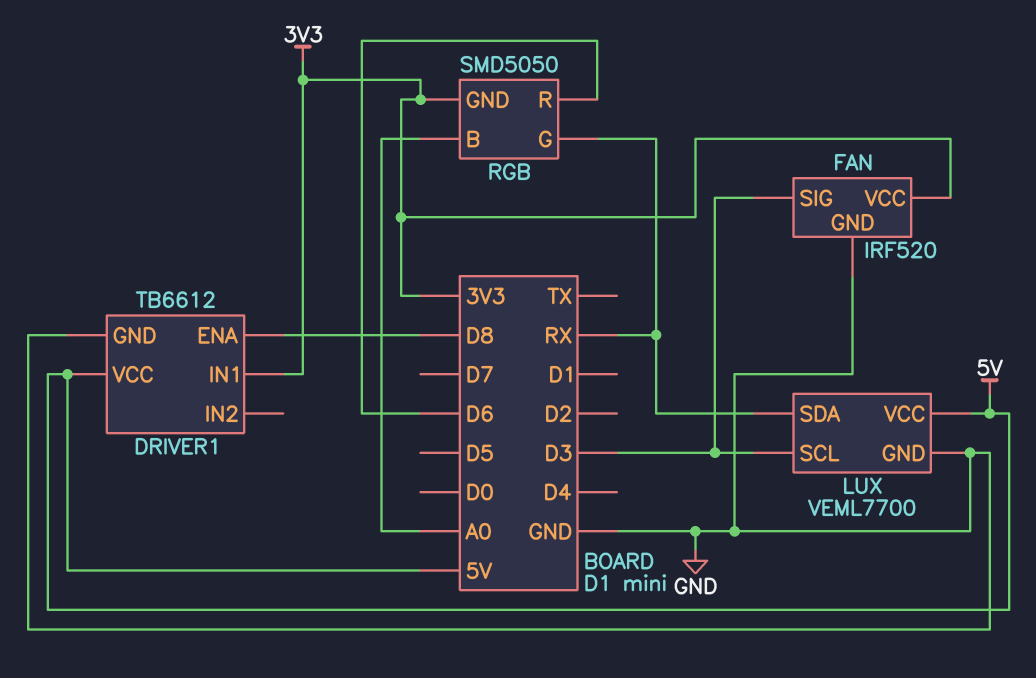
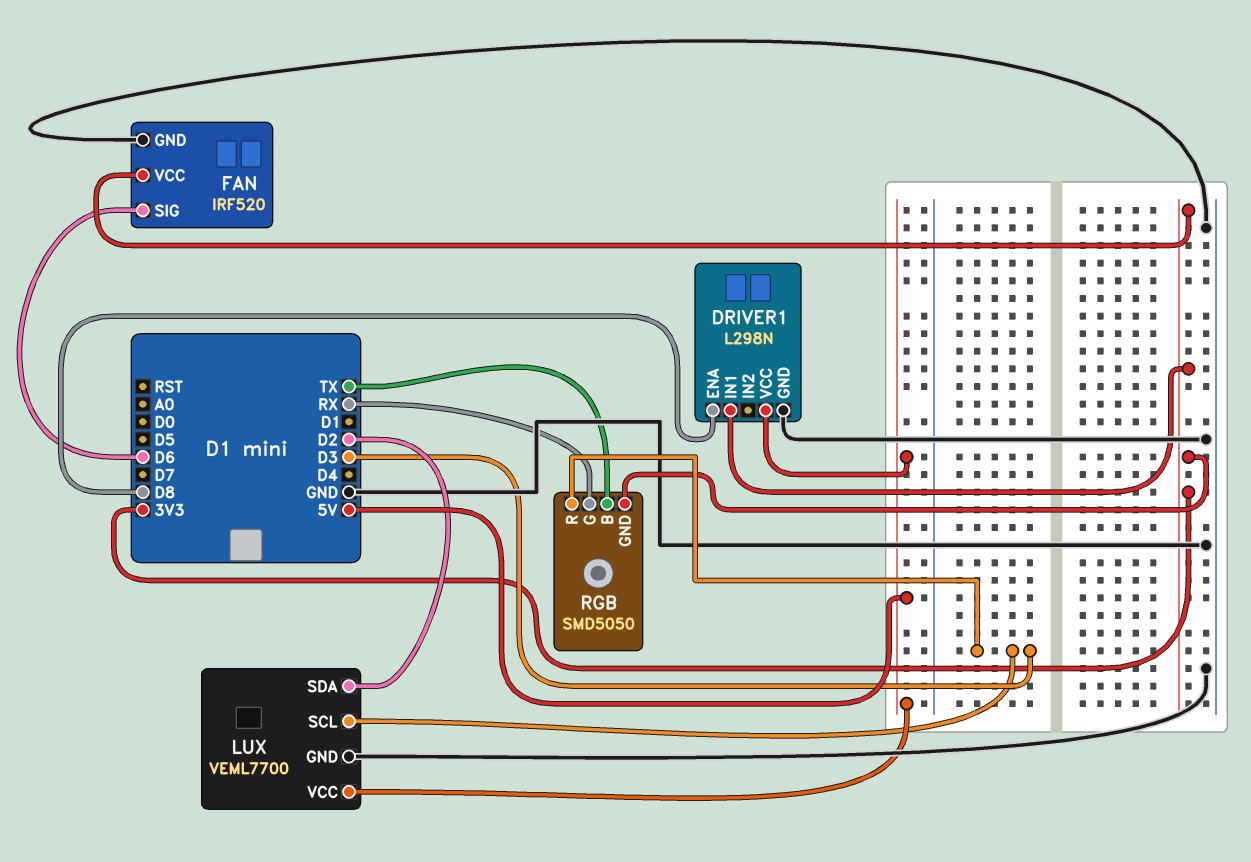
DRIVER1: TB6612 -> L298N
FAN pin SIG: D3 -> D6
LUX pin SDA: RX -> D2
RGB pin B: A0 -> TX
RGB pin R: D6 -> D3

